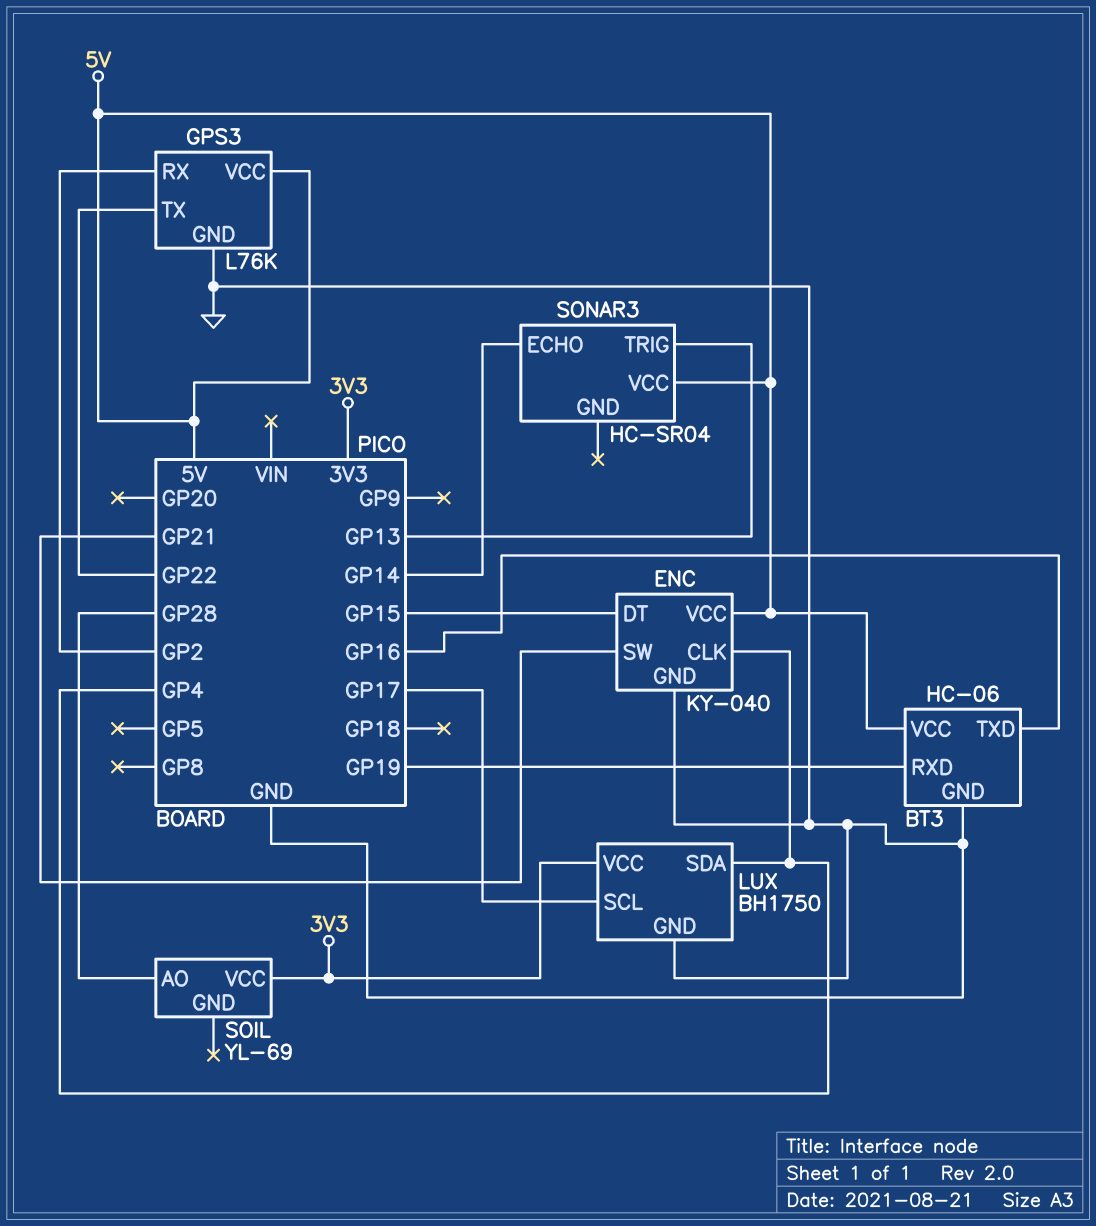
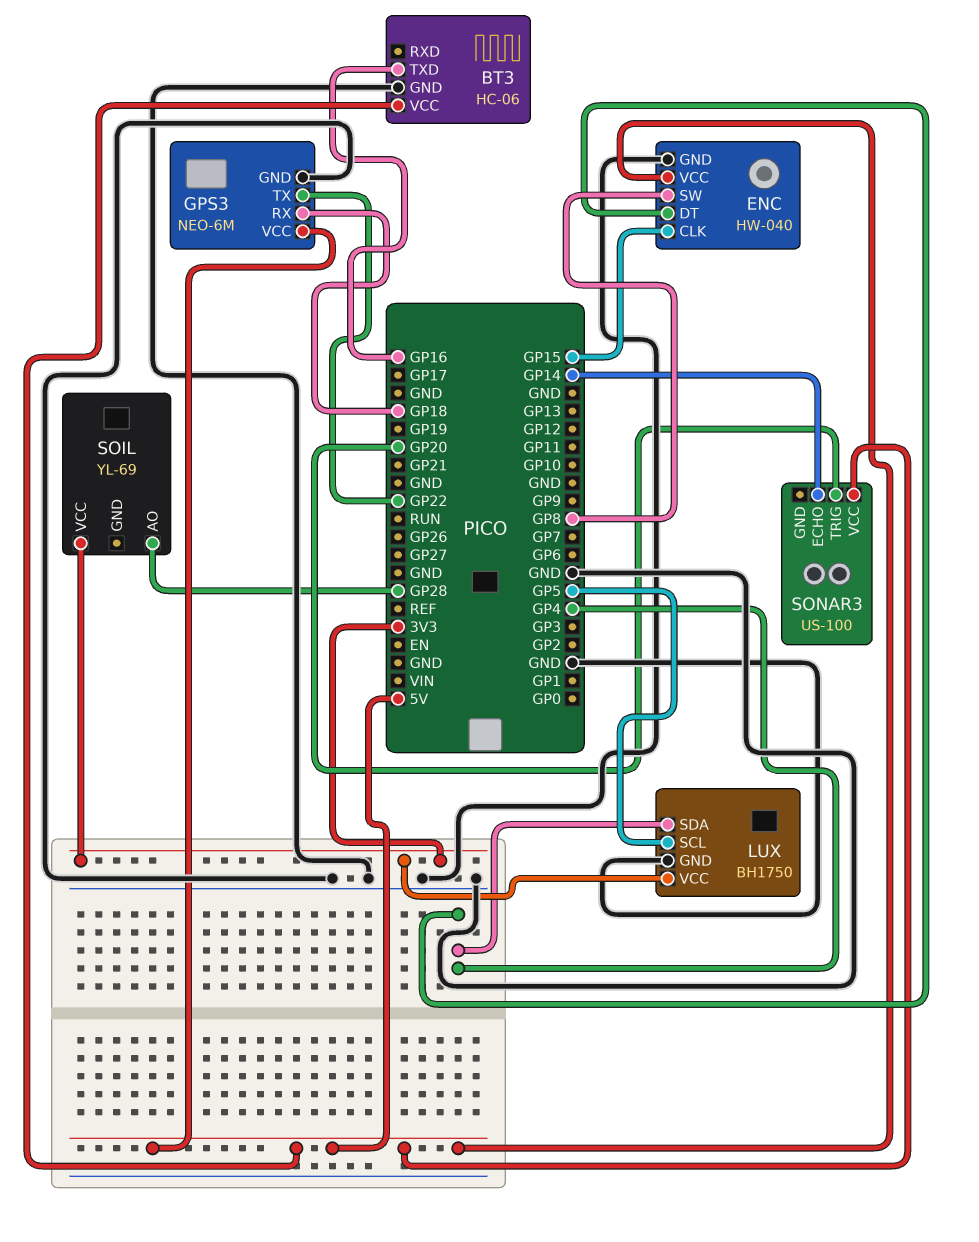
BT3 pin RXD: GP19 -> none
ENC: KY-040 -> HW-040
ENC pin CLK: GP4 -> GP15
ENC pin DT: GP15 -> GP4
ENC pin SW: GP21 -> GP8
GPS3: L76K -> NEO-6M
GPS3 pin RX: GP2 -> GP18
LUX pin SCL: GP17 -> GP5
SONAR3: HC-SR04 -> US-100
SONAR3 pin TRIG: GP13 -> GP20

